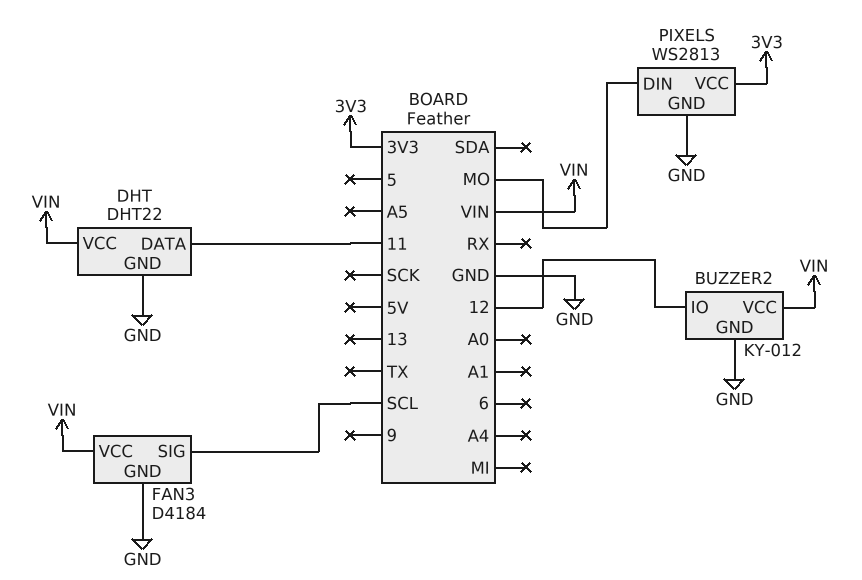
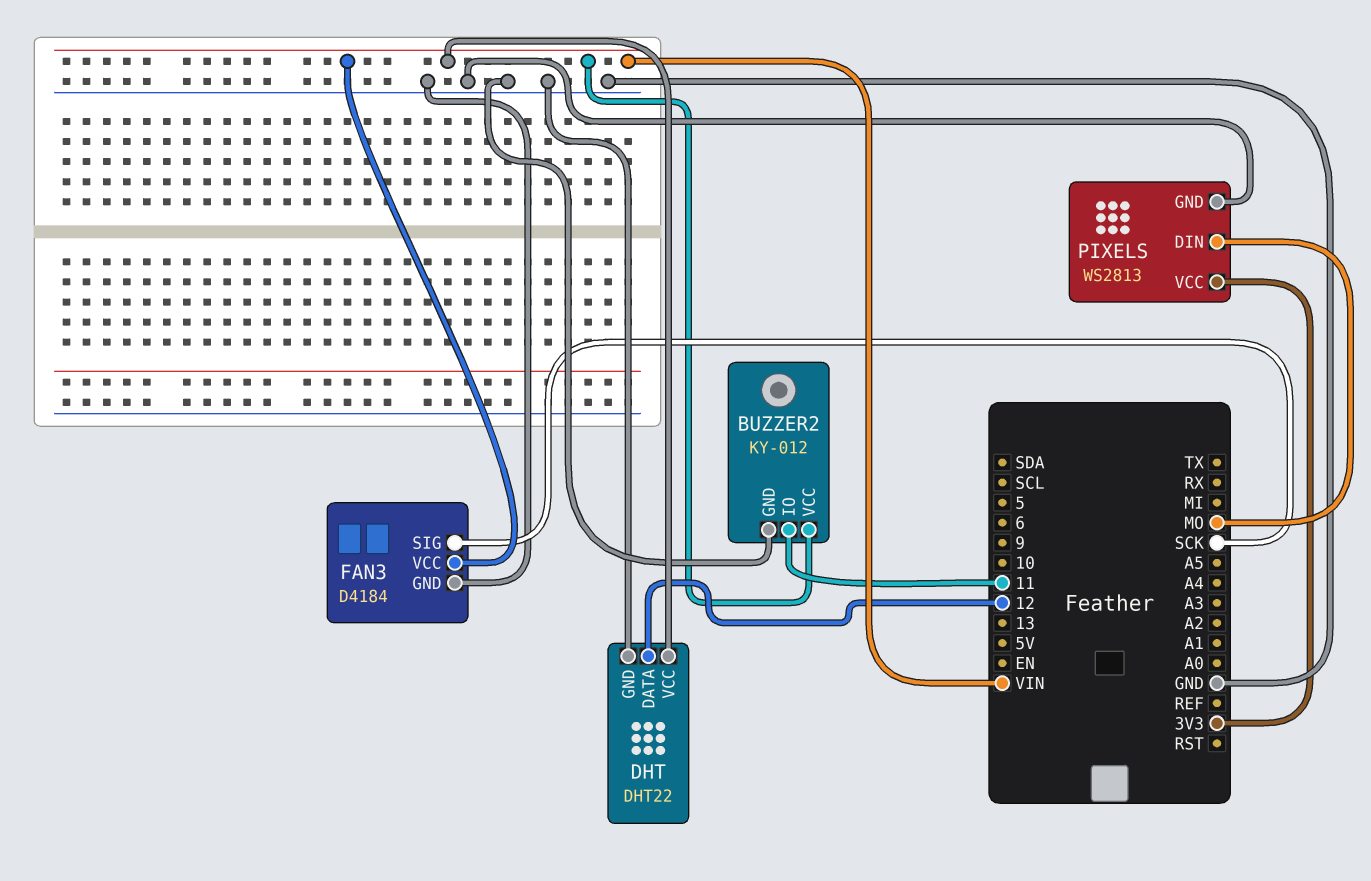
BUZZER2 pin IO: 12 -> 11
DHT pin DATA: 11 -> 12
FAN3 pin SIG: SCL -> SCK

